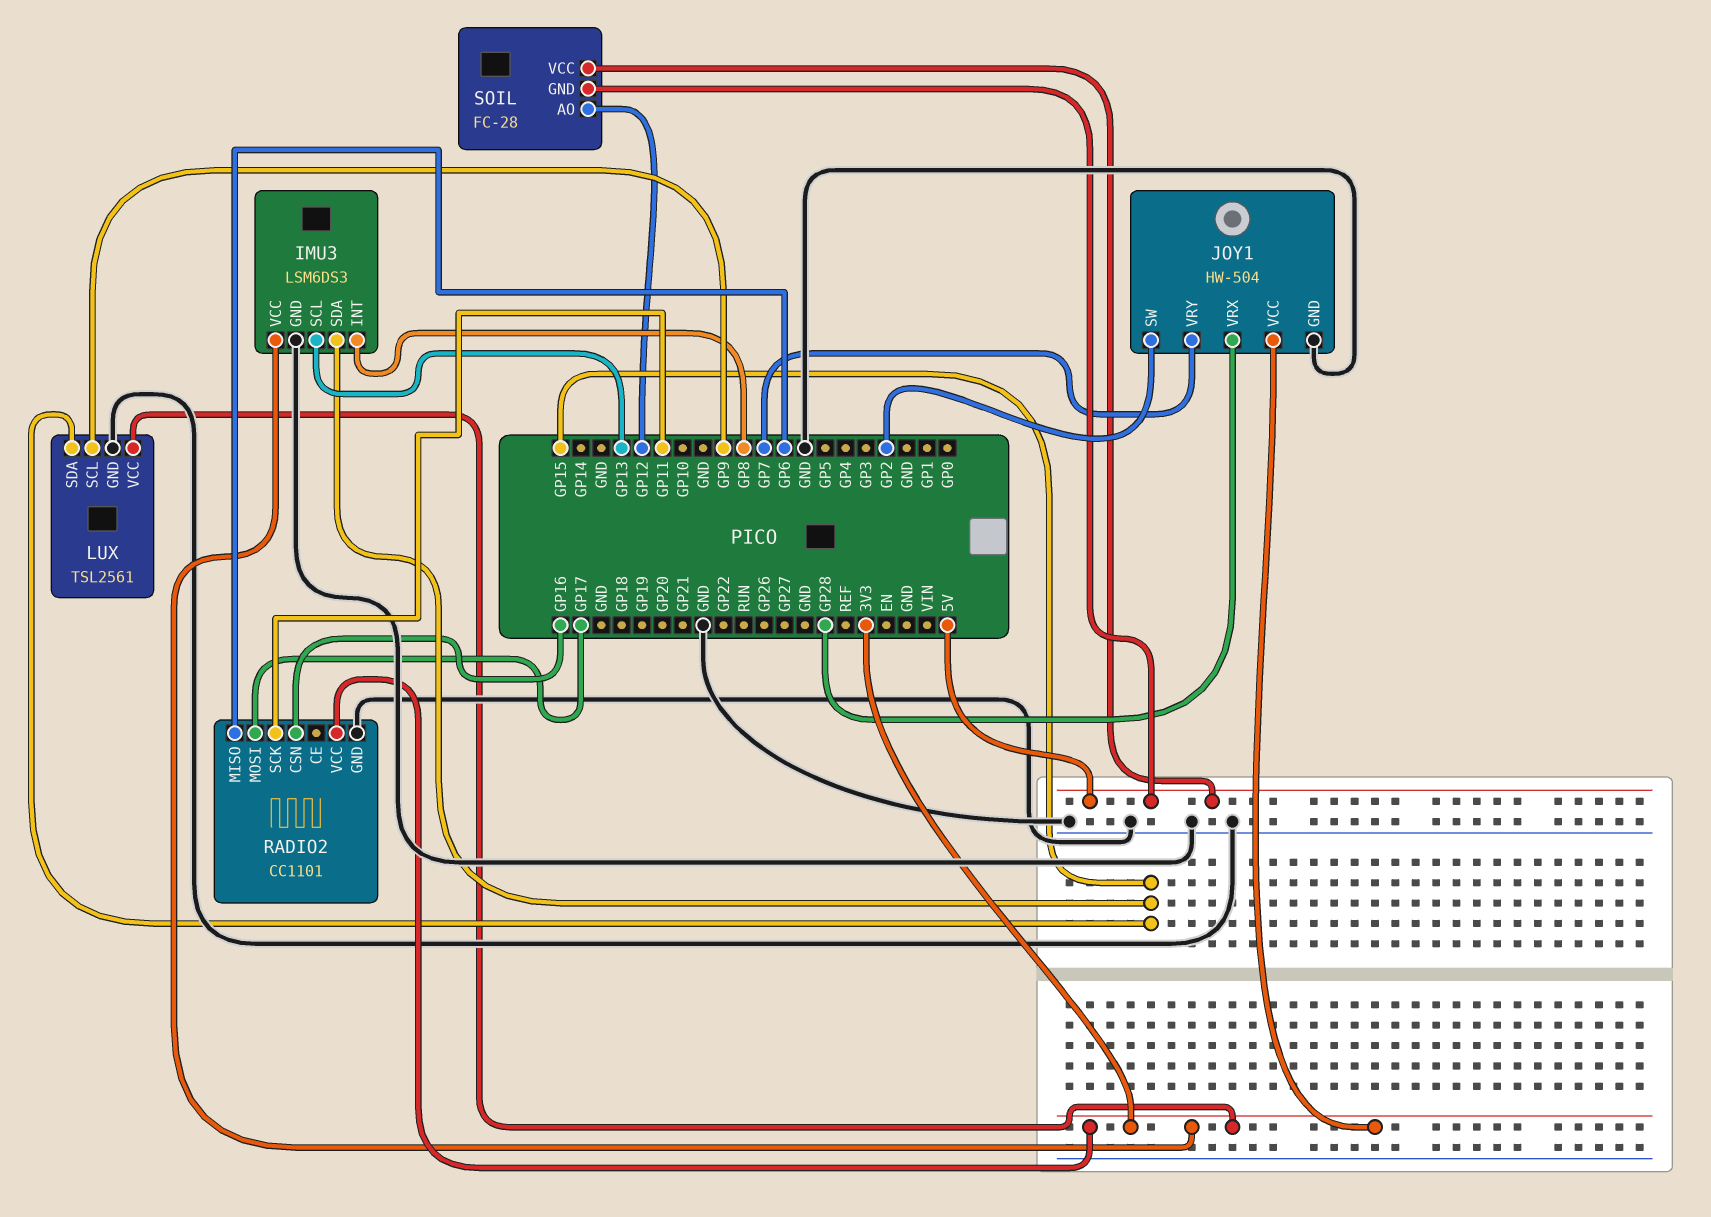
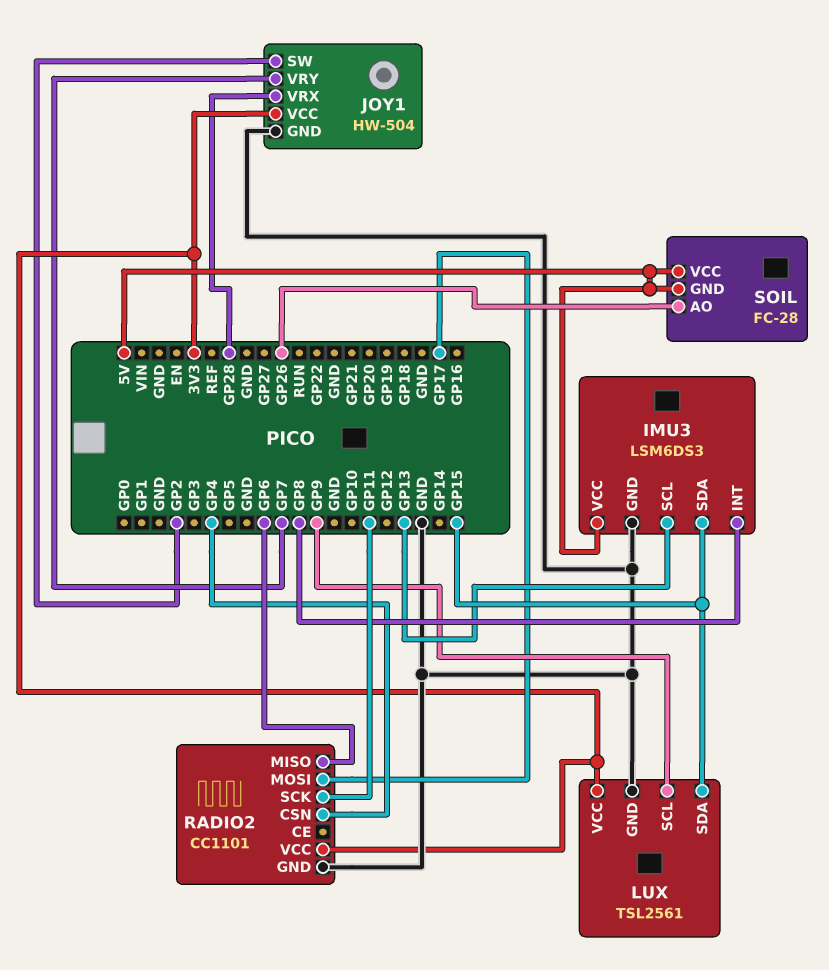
IMU3 pin VCC: 3V3 -> 5V
RADIO2 pin CSN: GP16 -> GP4
SOIL pin AO: GP12 -> GP26

